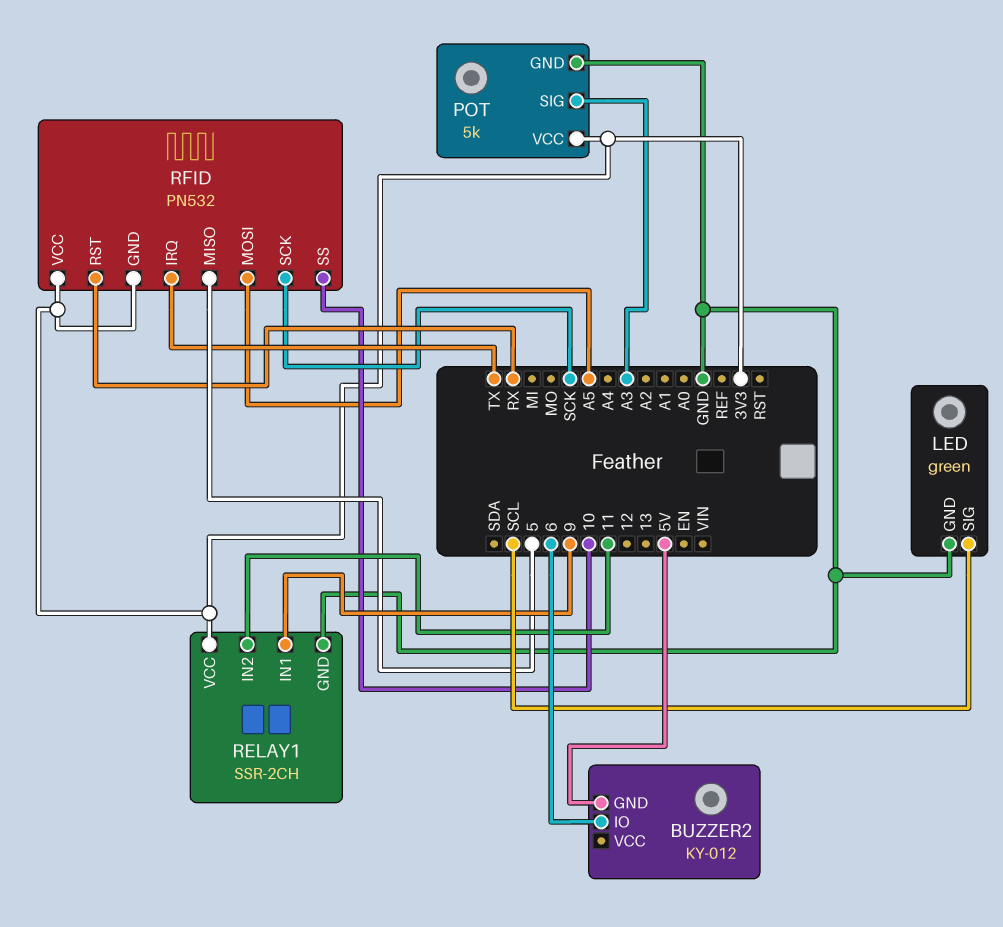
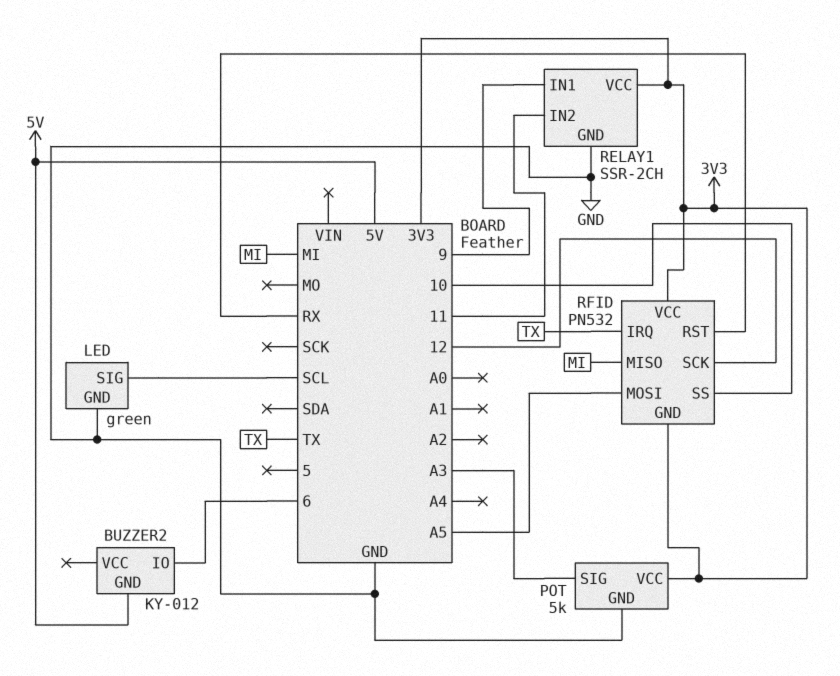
RFID pin MISO: 5 -> MI
RFID pin SCK: SCK -> 12

